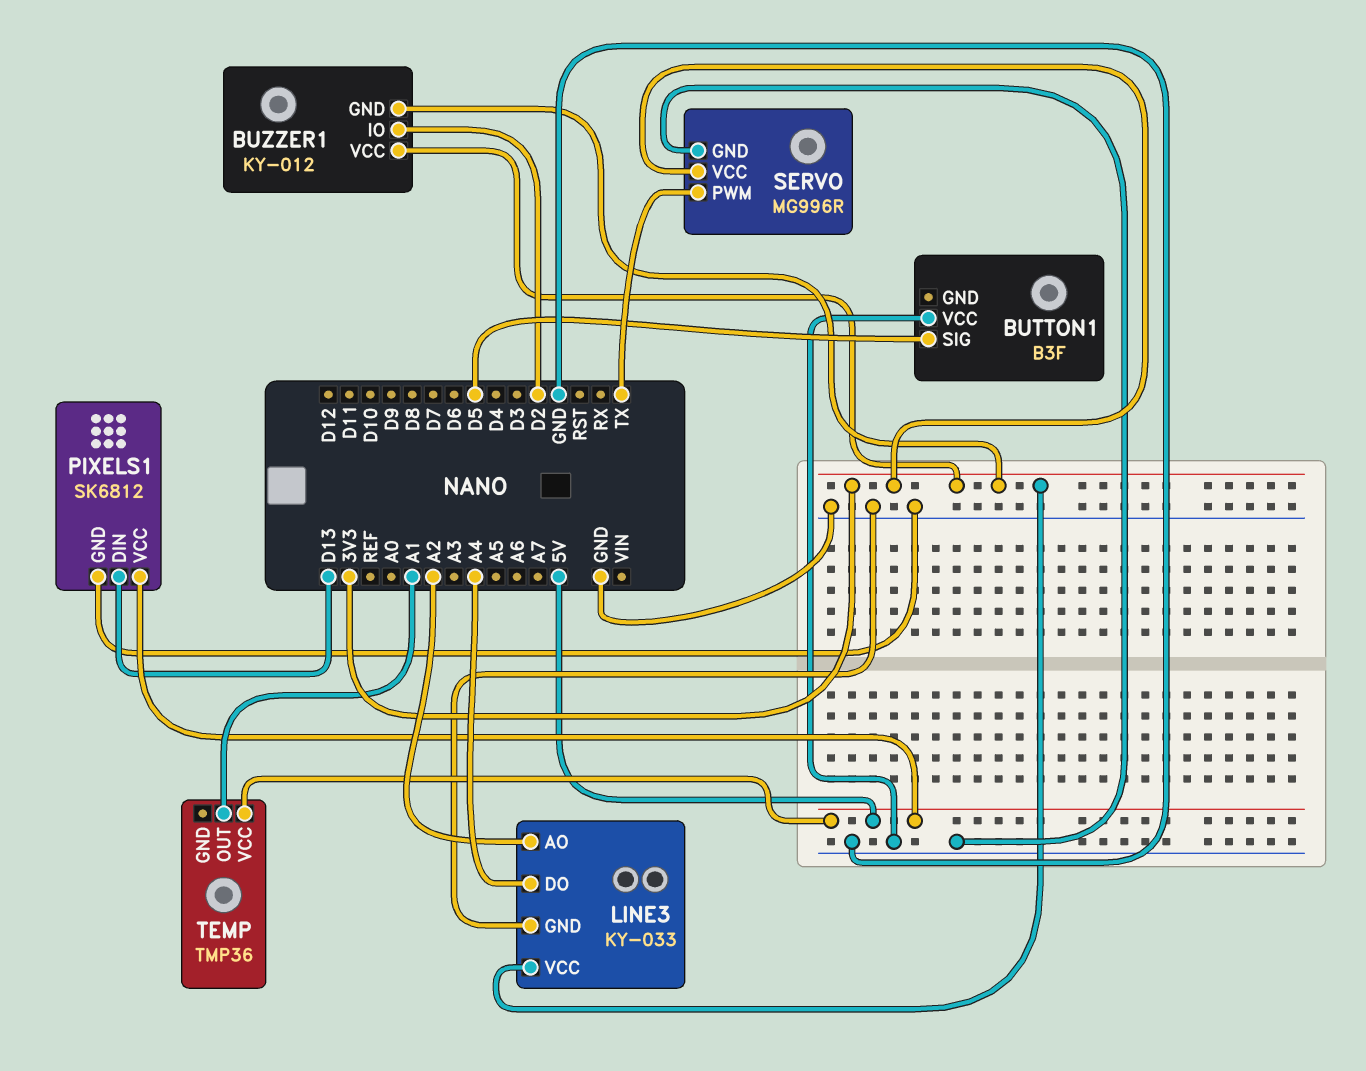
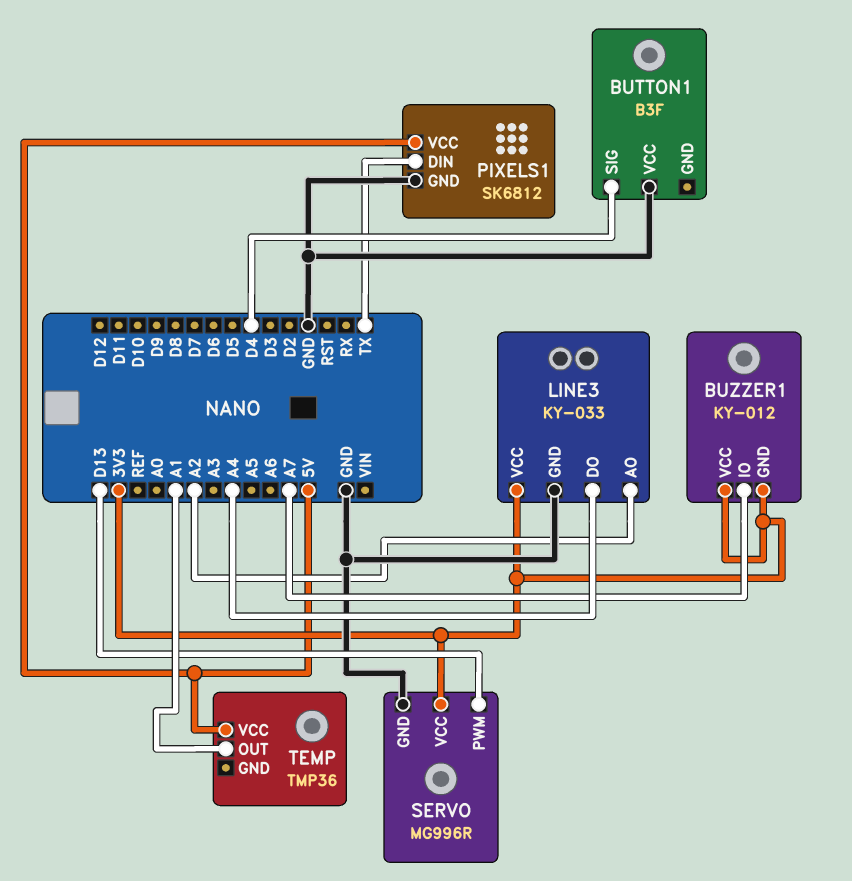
BUTTON1 pin SIG: D5 -> D4
BUZZER1 pin IO: D2 -> A7
PIXELS1 pin DIN: D13 -> TX
SERVO pin PWM: TX -> D13

